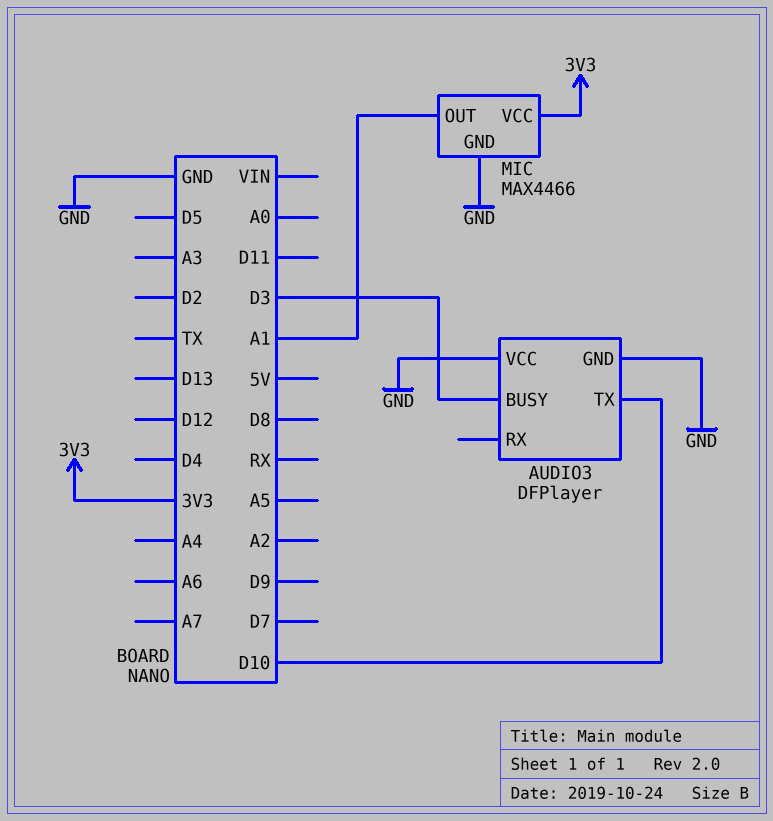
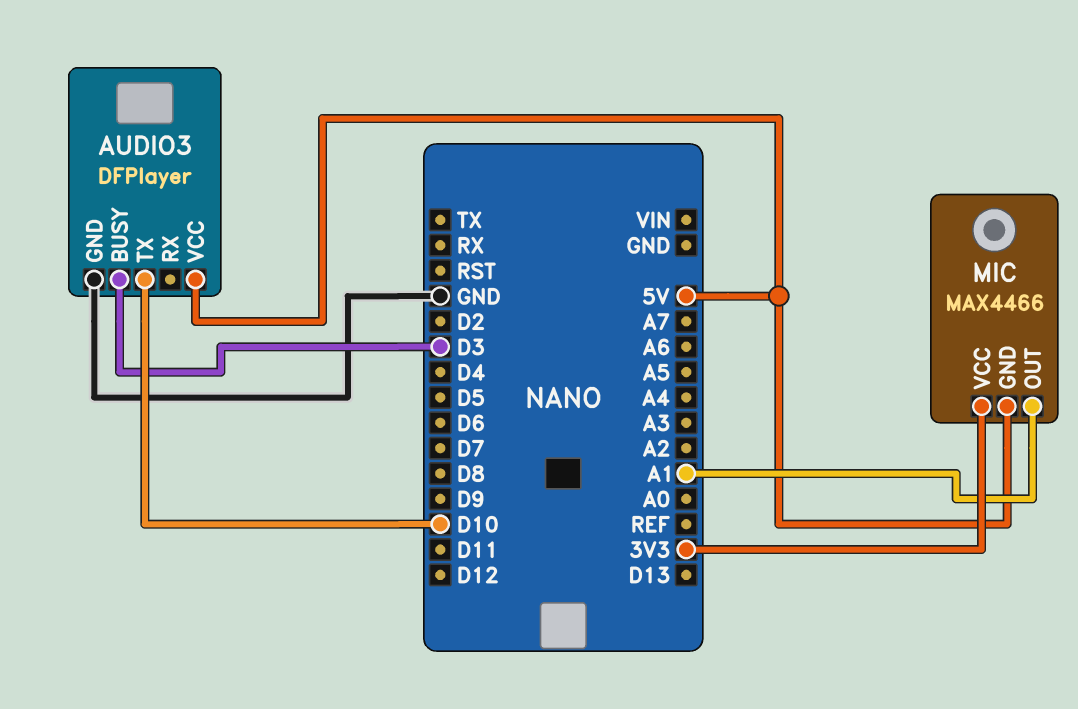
AUDIO3 pin VCC: GND -> 5V
MIC pin GND: GND -> 5V

